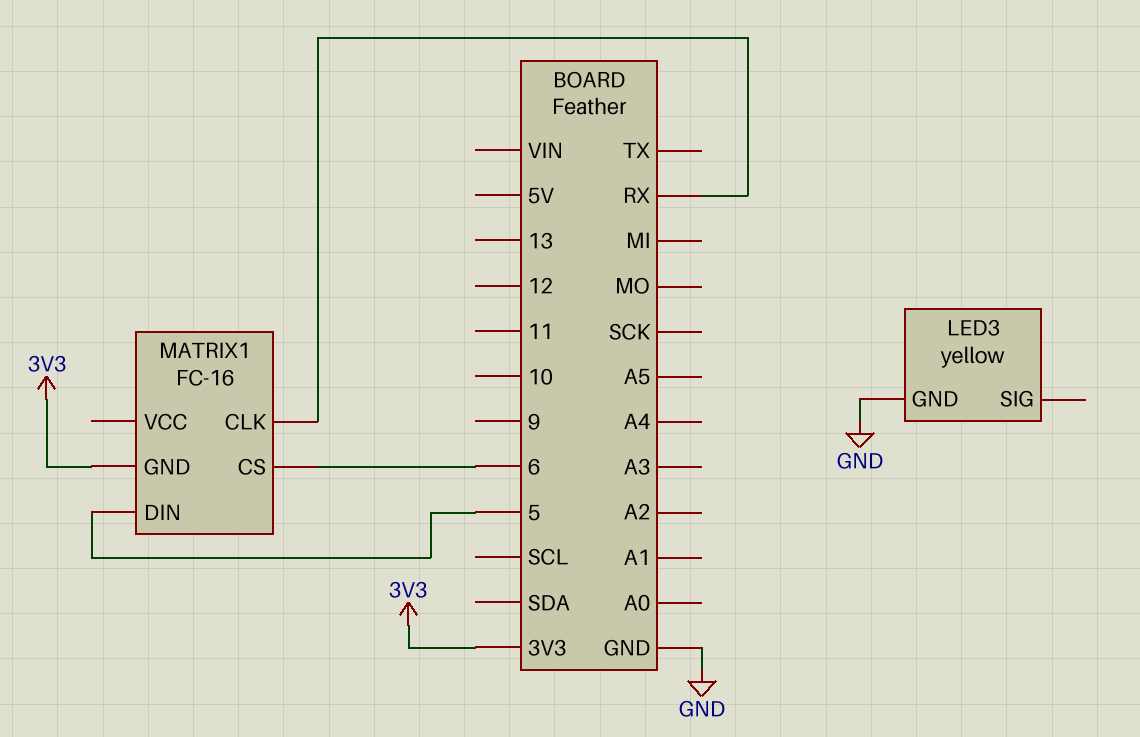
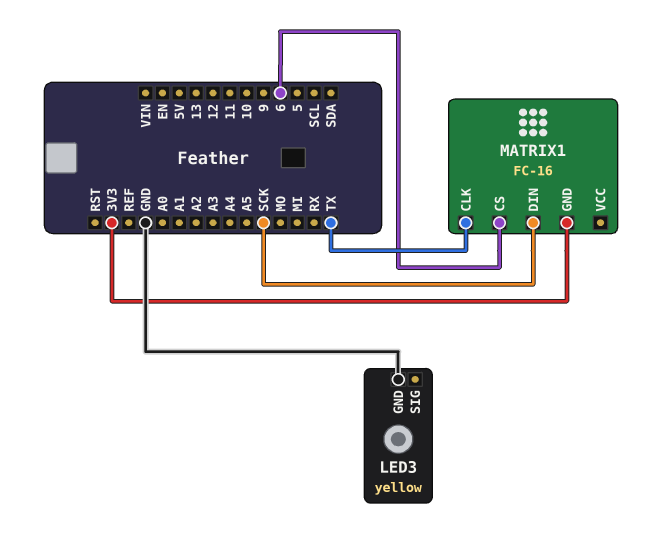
MATRIX1 pin CLK: RX -> TX
MATRIX1 pin DIN: 5 -> SCK

